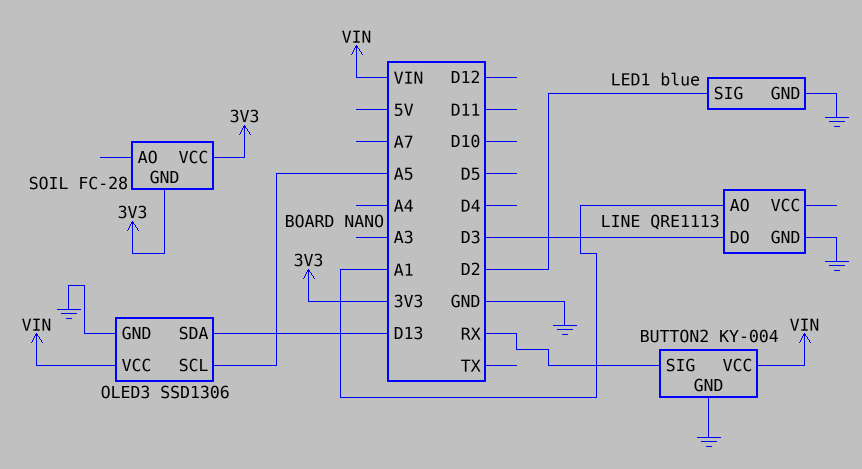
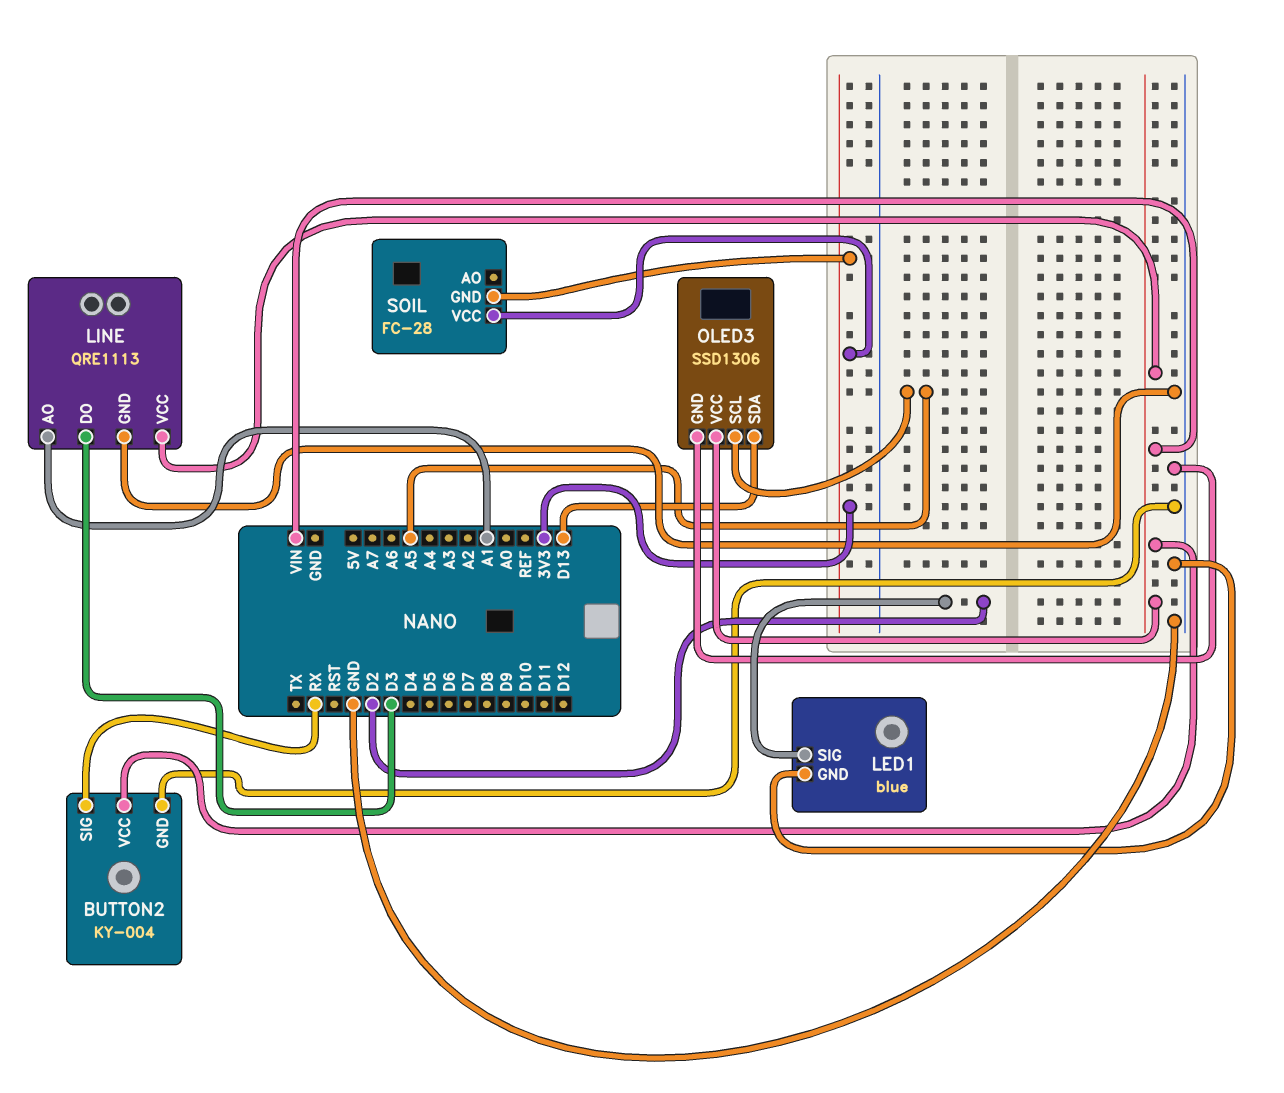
LINE pin VCC: none -> VIN

